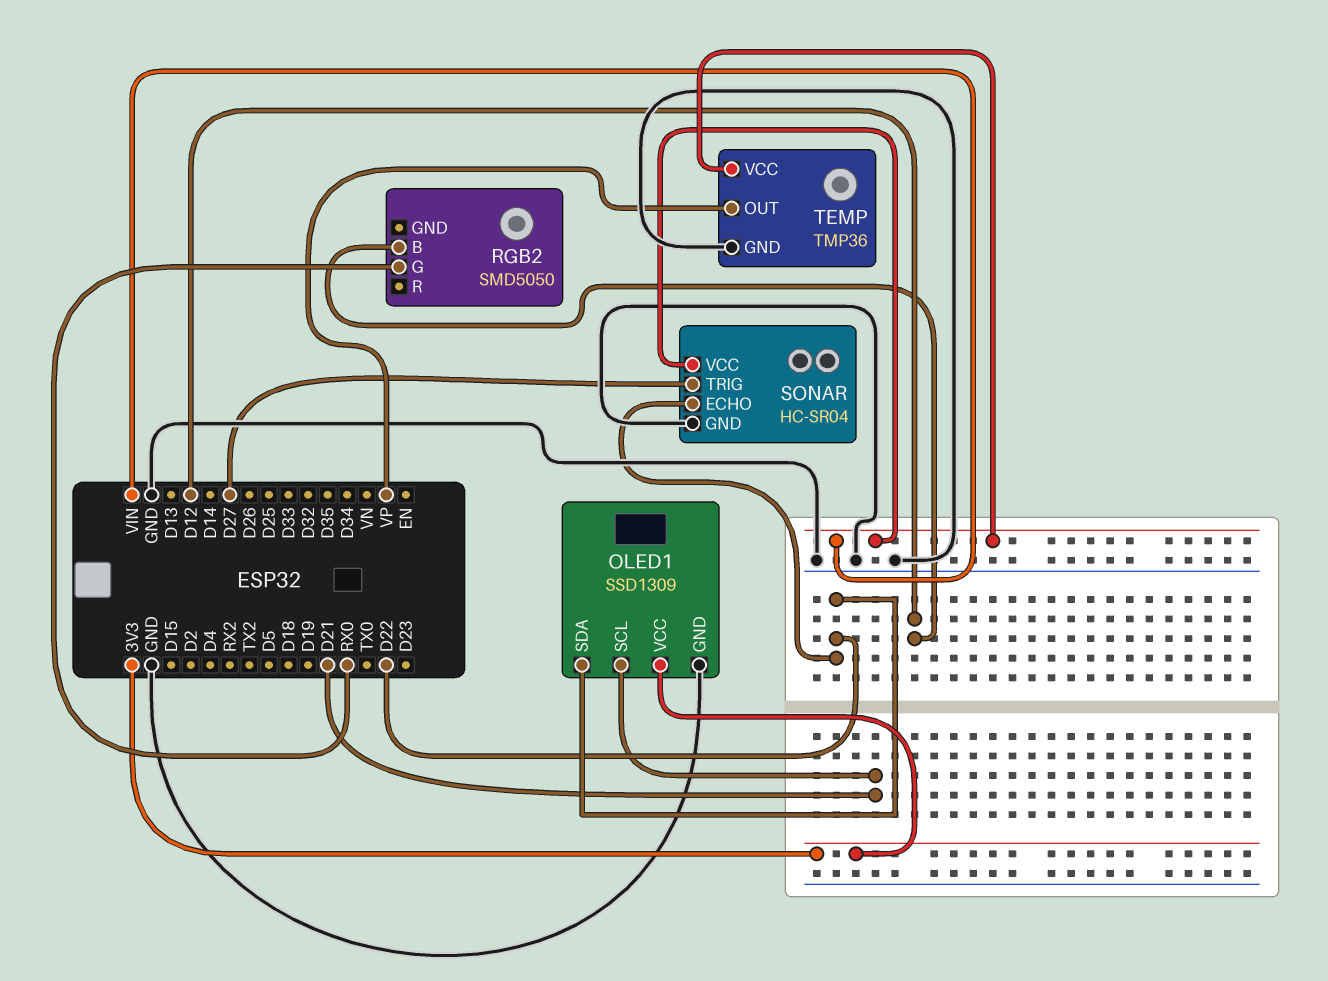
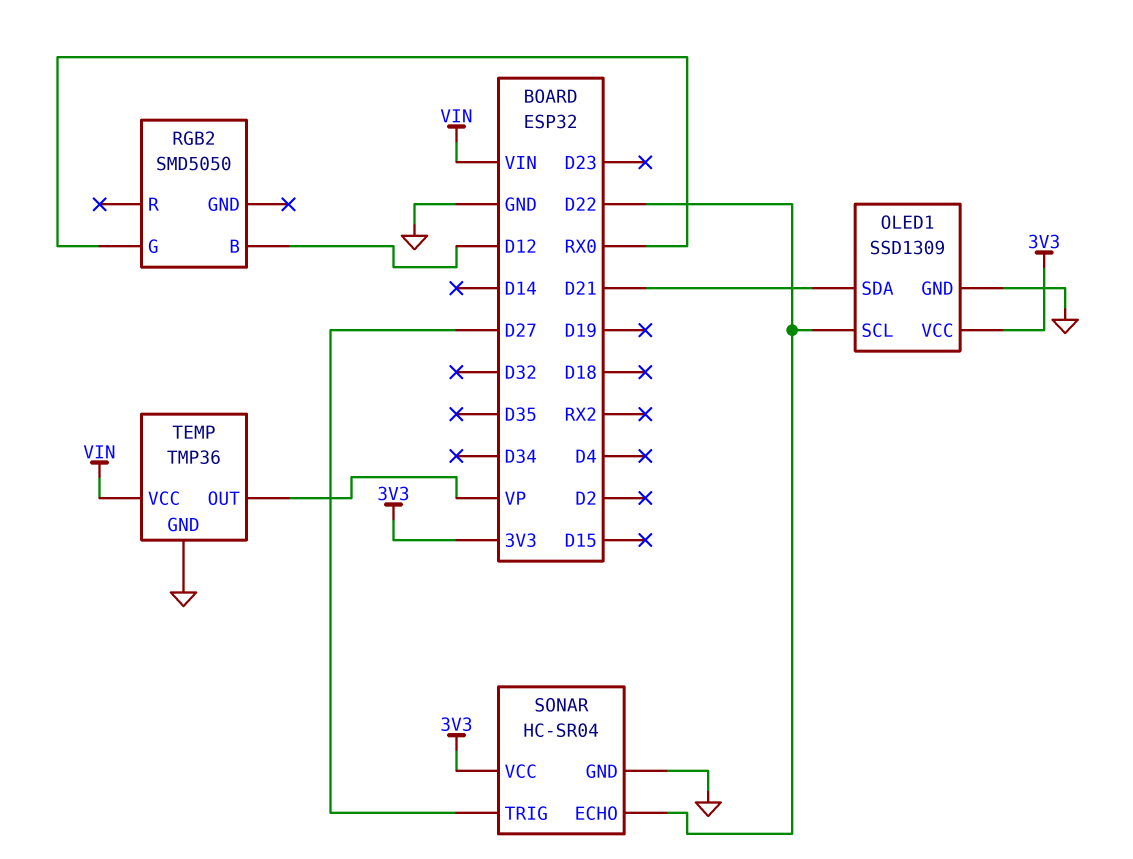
OLED1 pin SCL: D21 -> D22
OLED1 pin SDA: D22 -> D21
SONAR pin VCC: VIN -> 3V3

